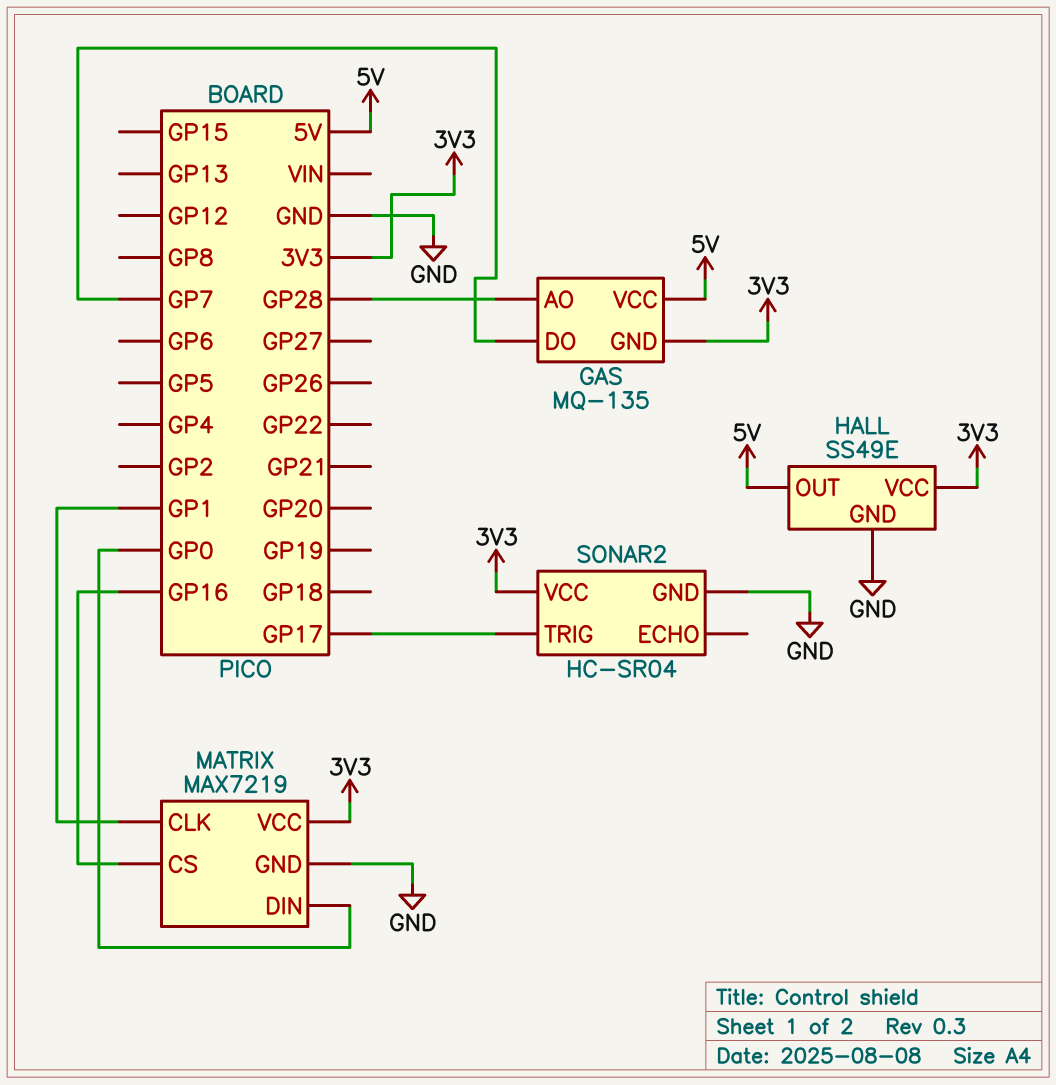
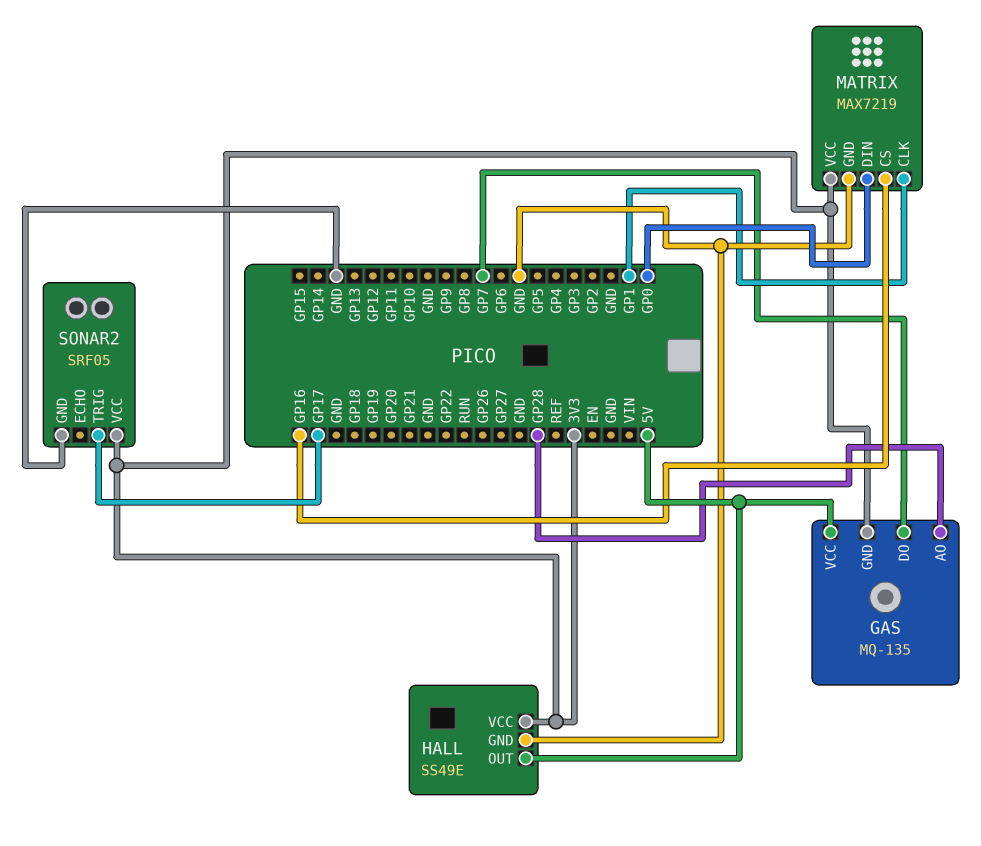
SONAR2: HC-SR04 -> SRF05

